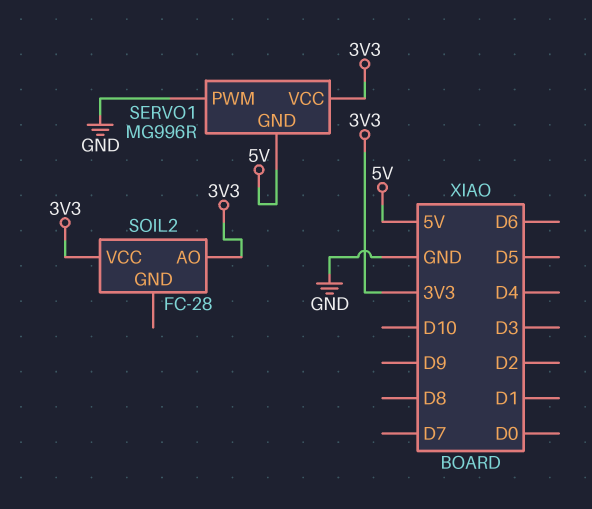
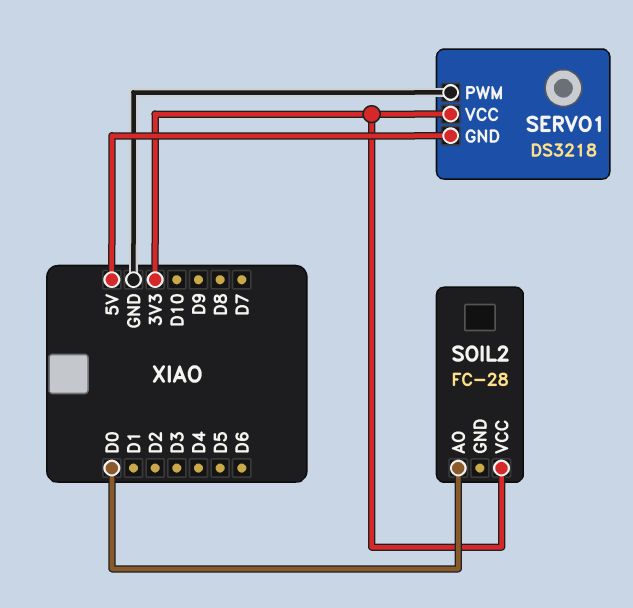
SERVO1: MG996R -> DS3218
SOIL2 pin AO: 3V3 -> D0

